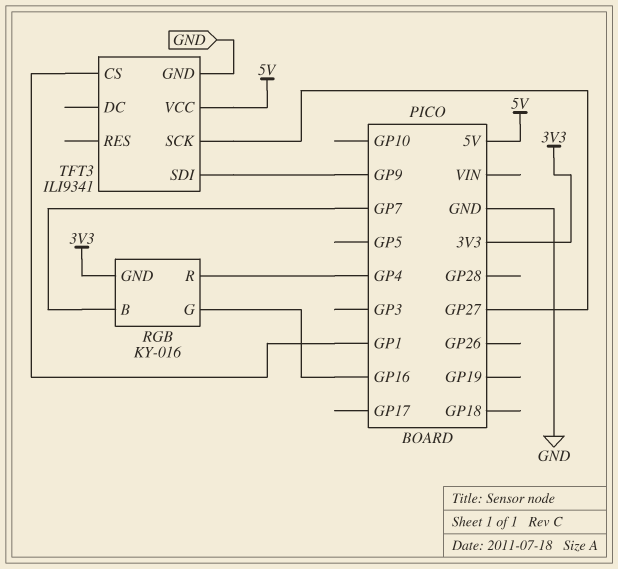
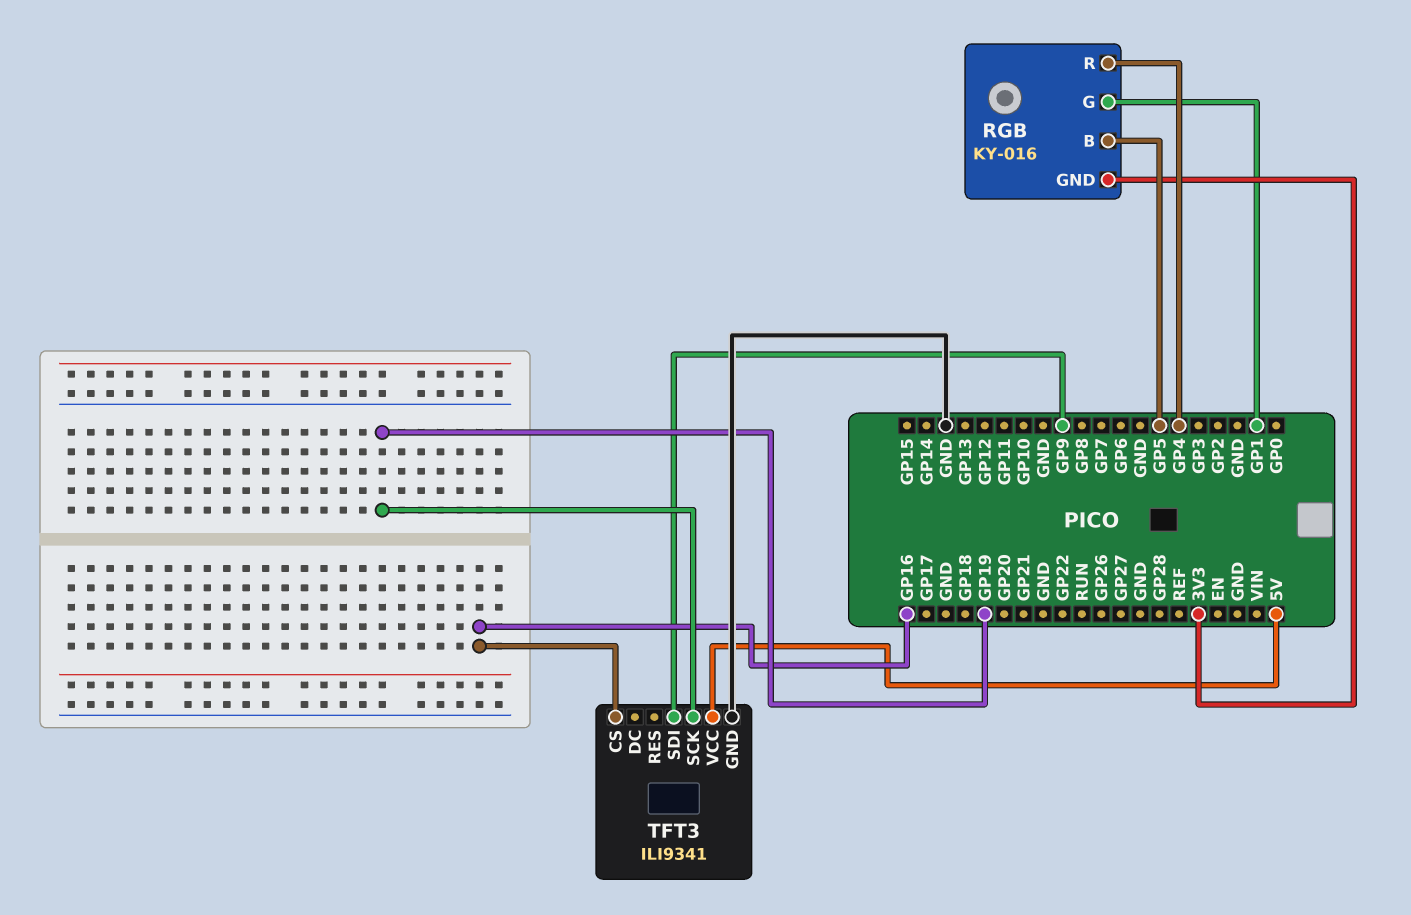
RGB pin B: GP7 -> GP5
RGB pin G: GP16 -> GP1
TFT3 pin CS: GP1 -> GP16
TFT3 pin SCK: GP27 -> GP19

